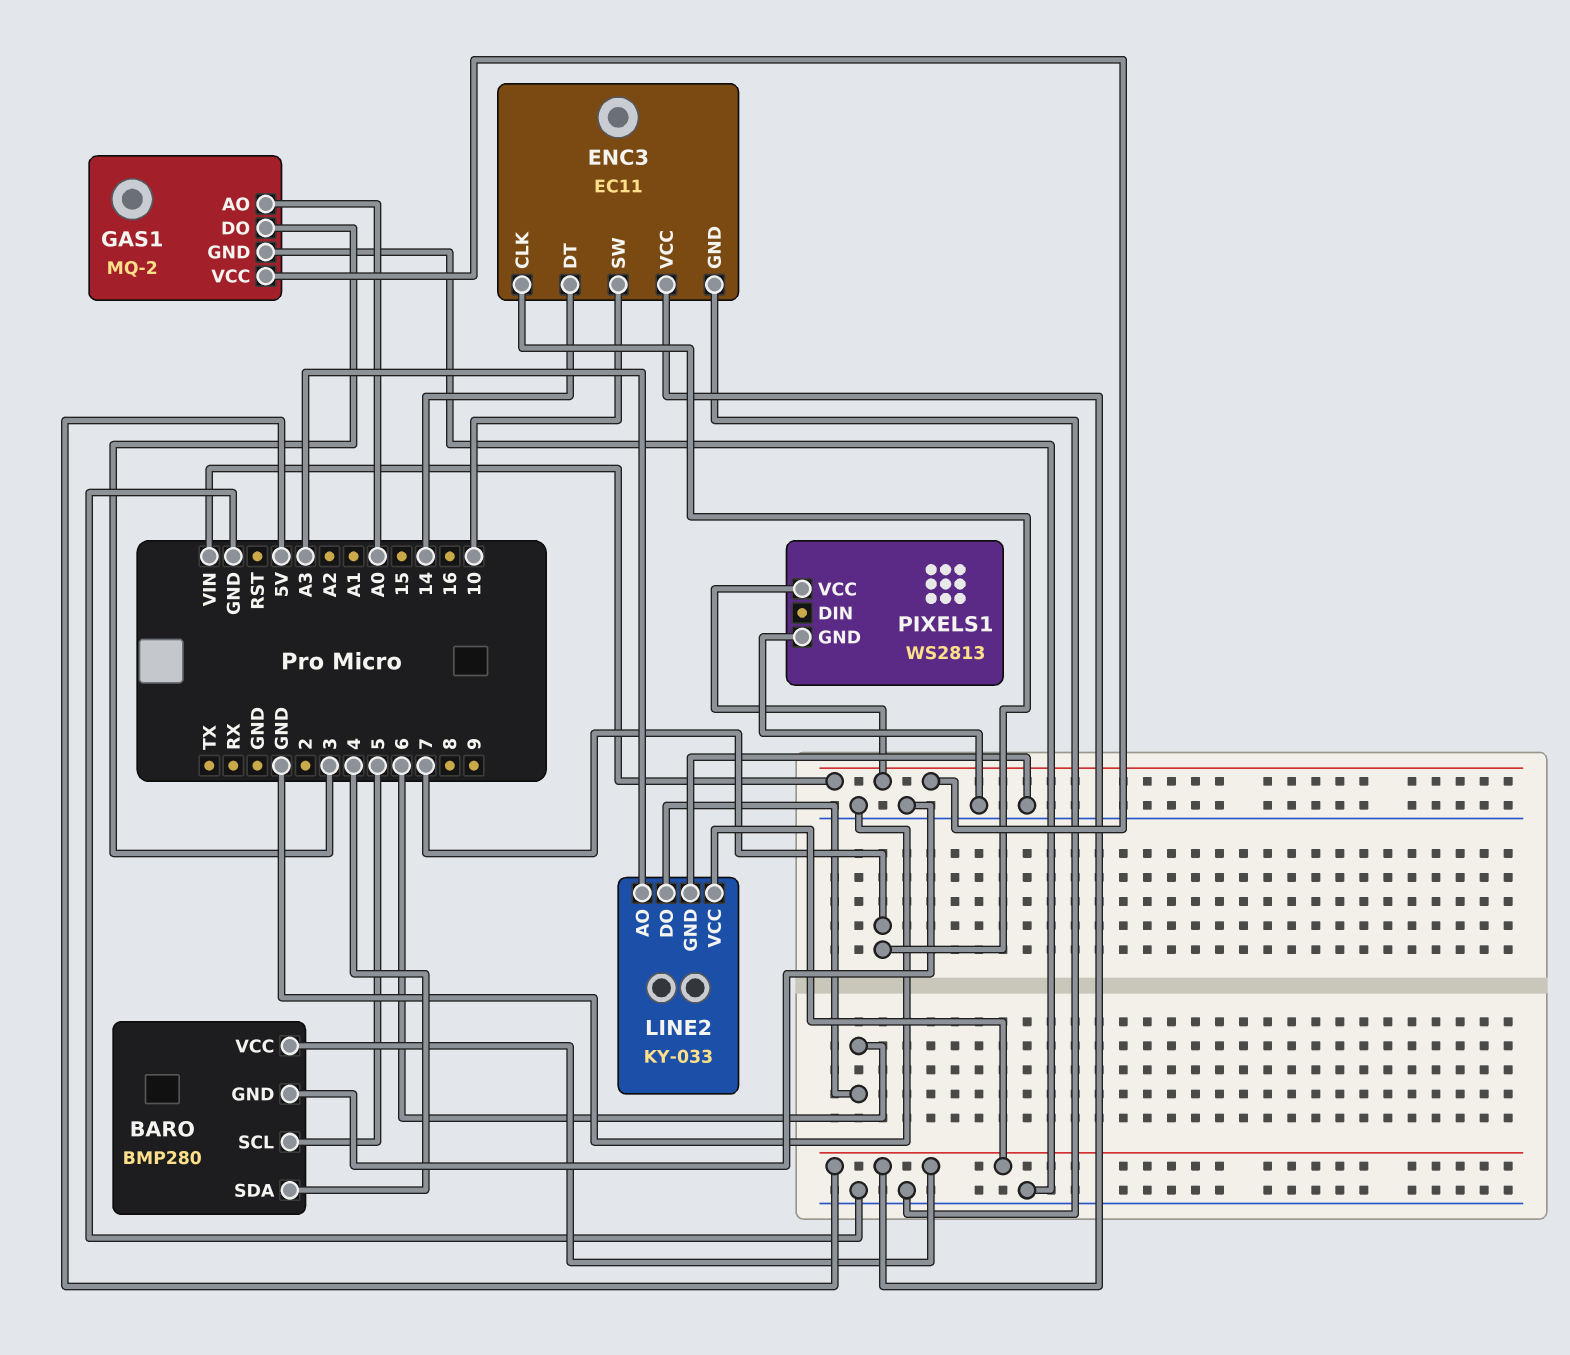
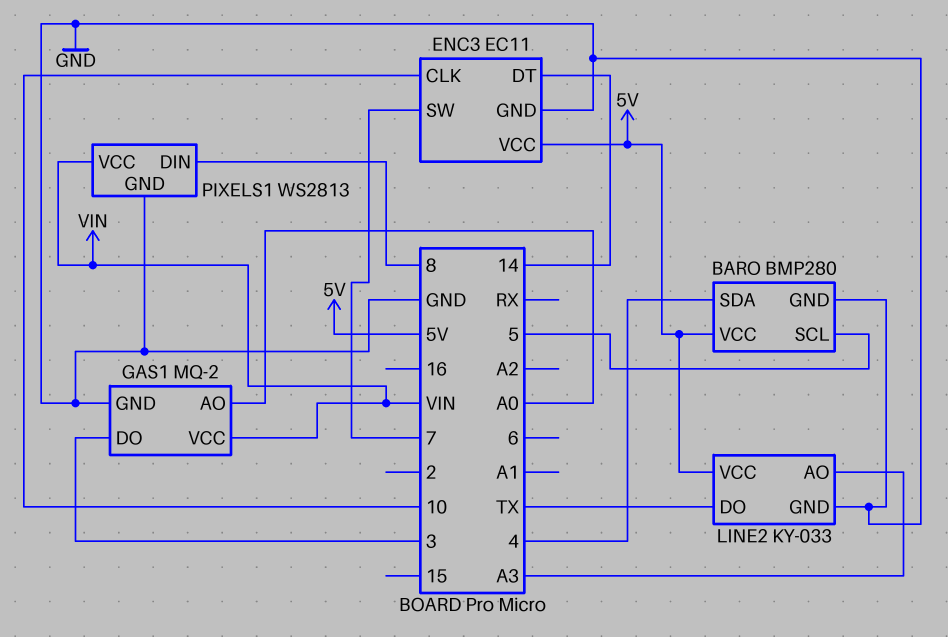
ENC3 pin CLK: 7 -> 10
ENC3 pin SW: 10 -> 7
LINE2 pin DO: 6 -> TX
PIXELS1 pin DIN: none -> 8

